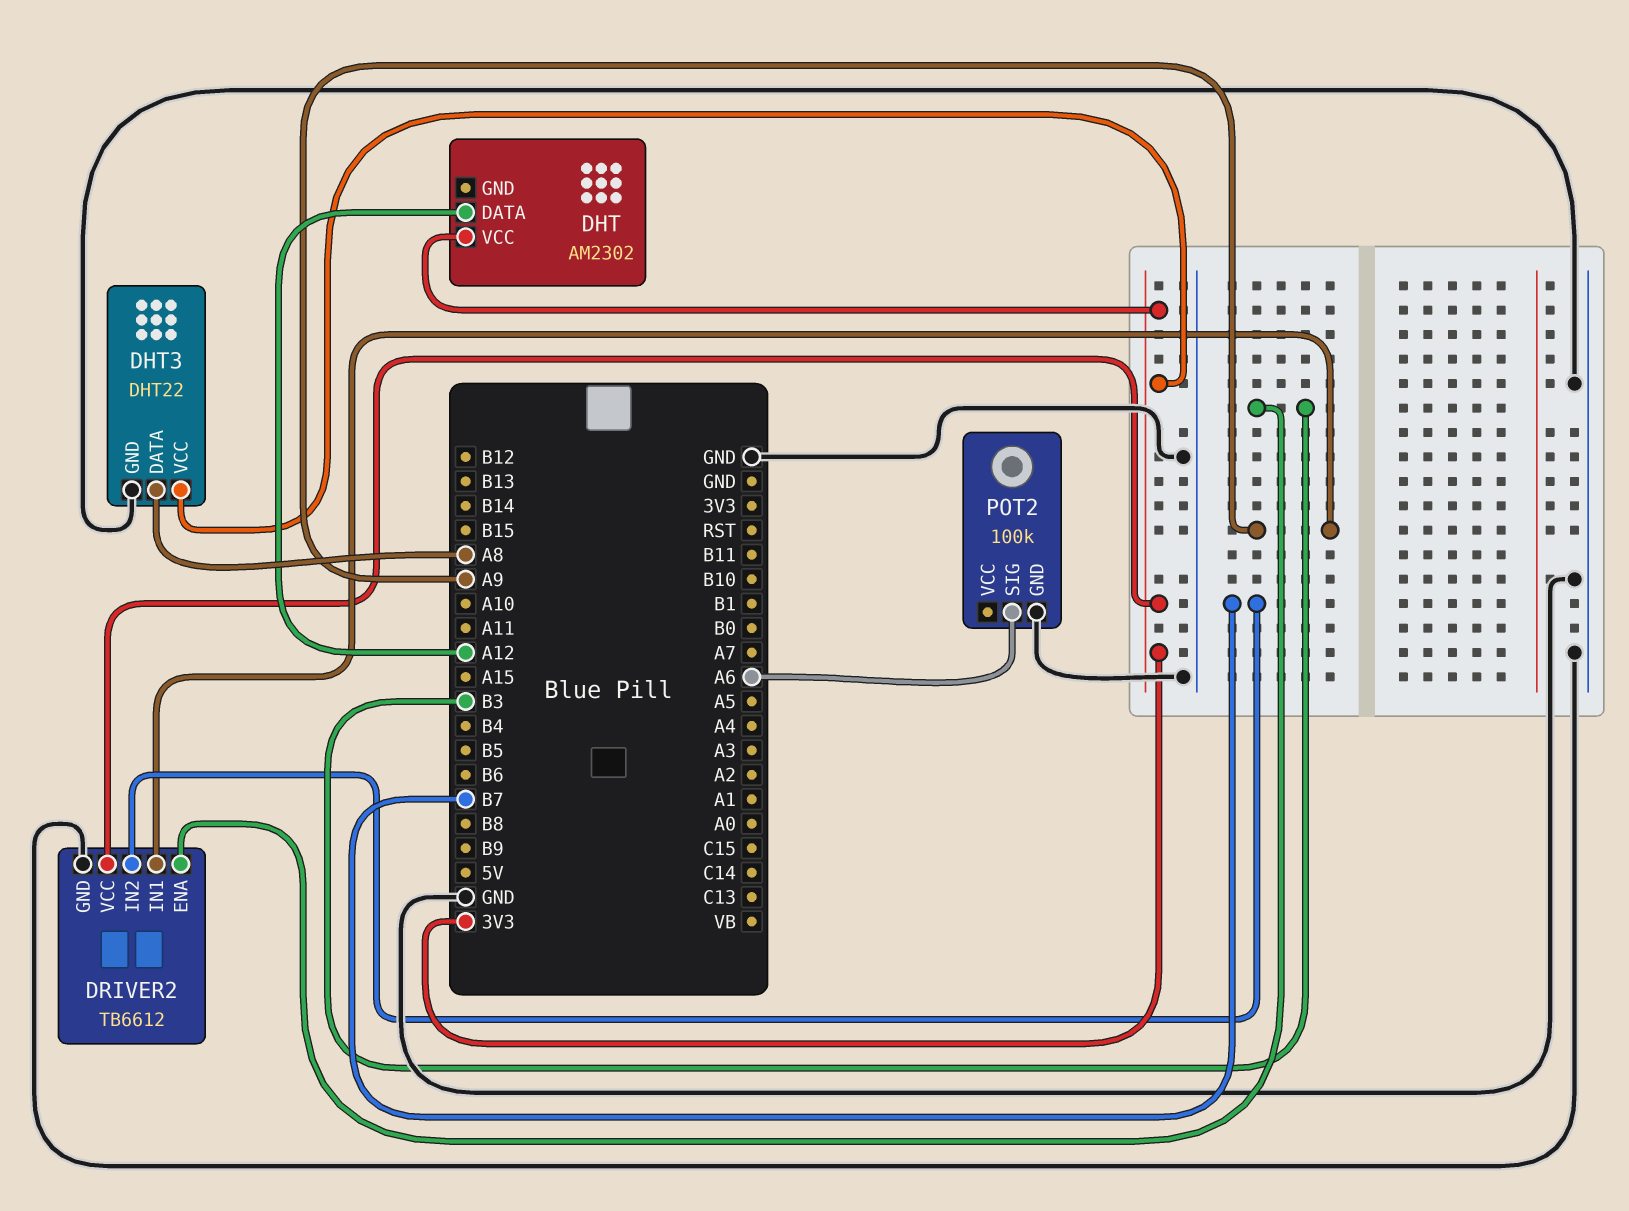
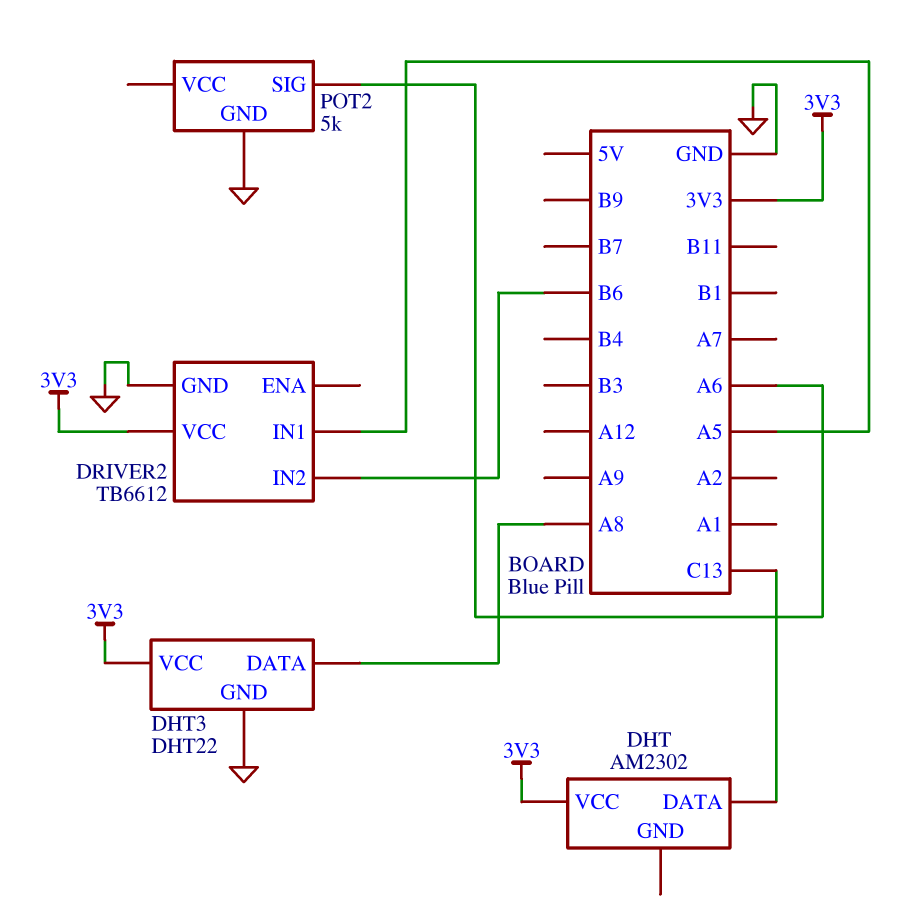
DHT pin DATA: A12 -> C13
DRIVER2 pin ENA: B3 -> none
DRIVER2 pin IN1: A9 -> A5
DRIVER2 pin IN2: B7 -> B6
POT2: 100k -> 5k

